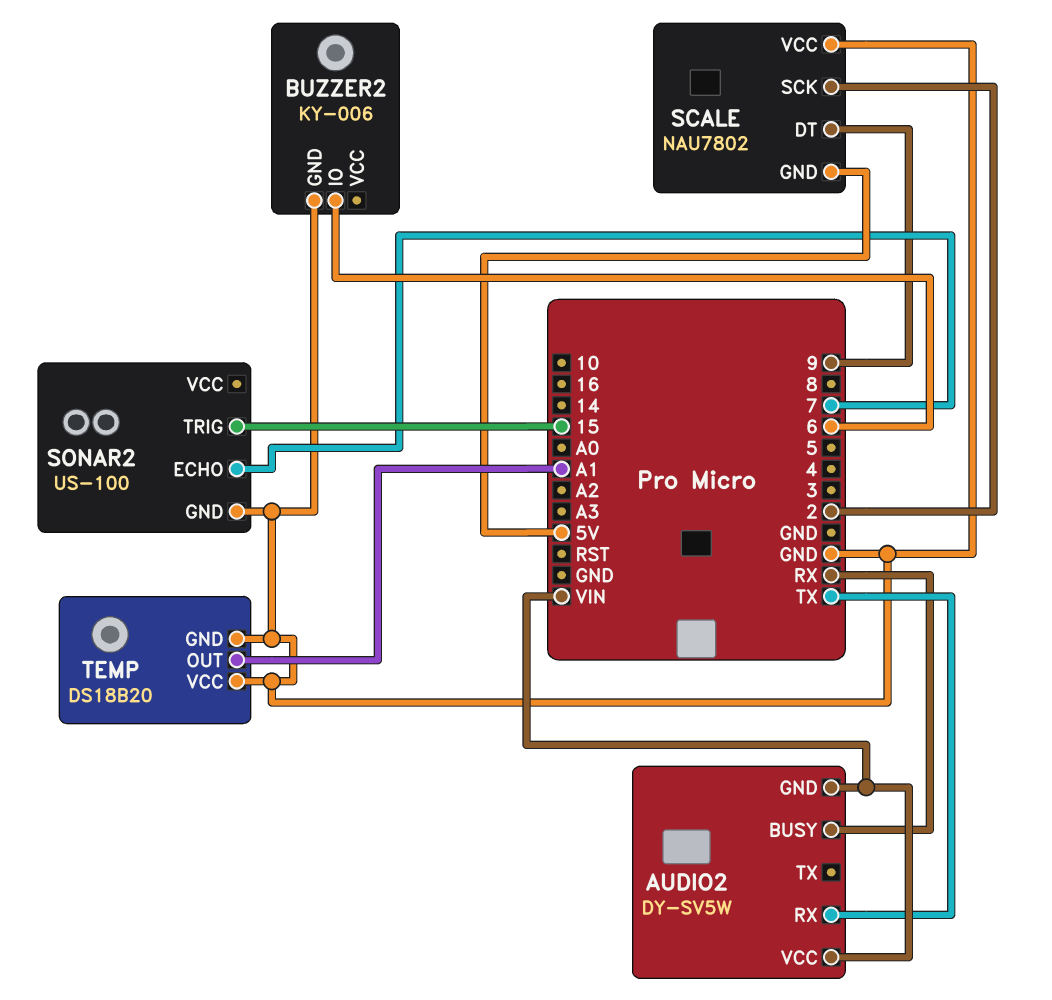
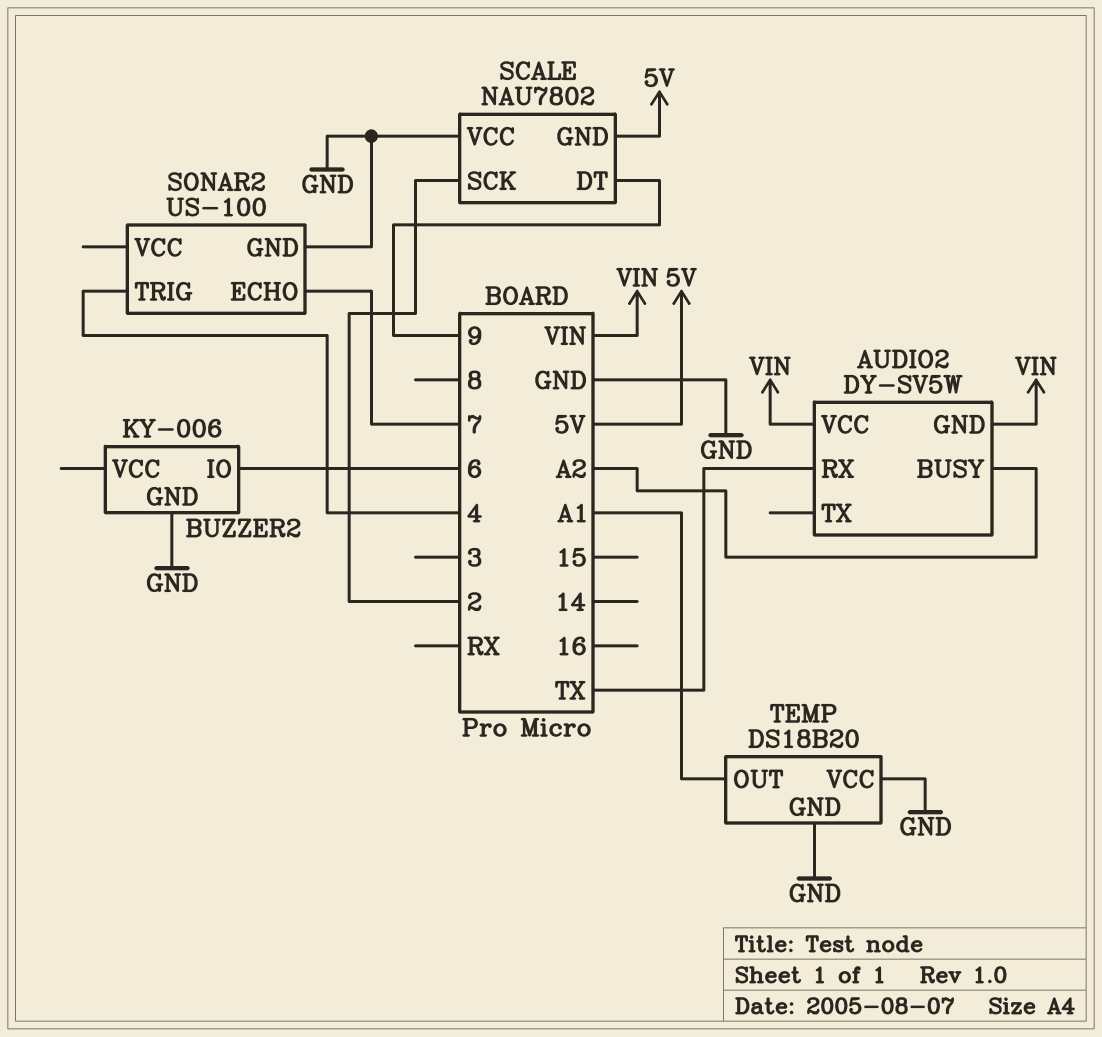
AUDIO2 pin BUSY: RX -> A2
SONAR2 pin TRIG: 15 -> 4

